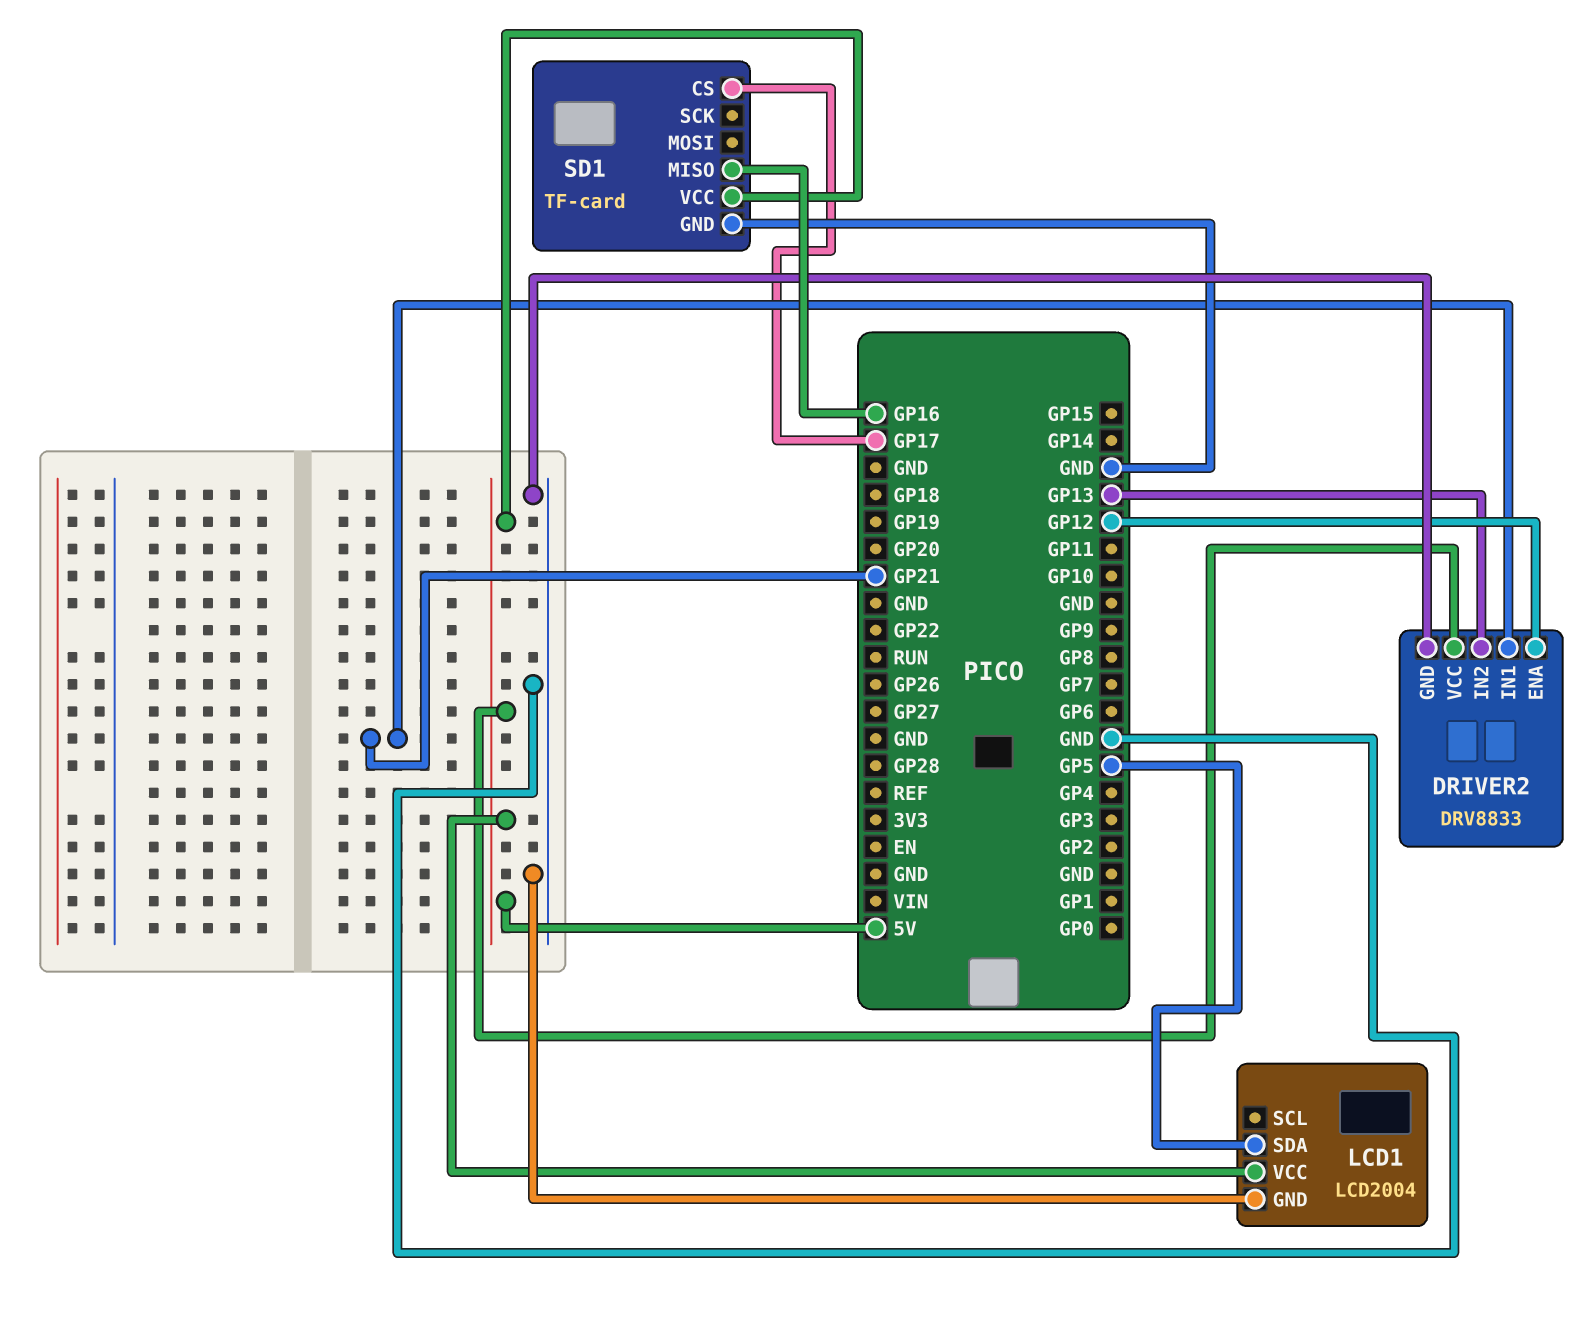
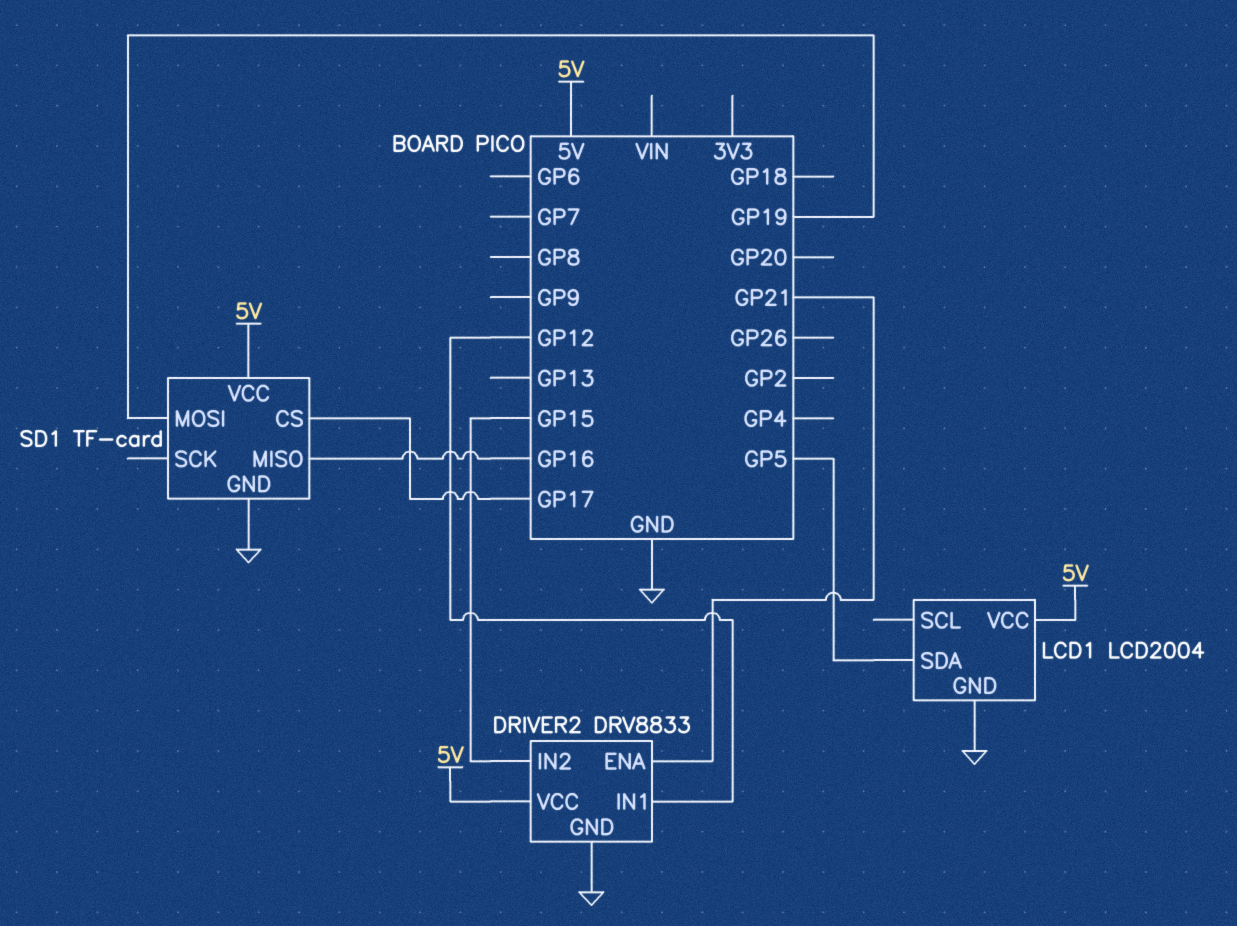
DRIVER2 pin ENA: GP12 -> GP21
DRIVER2 pin IN1: GP21 -> GP12
DRIVER2 pin IN2: GP13 -> GP15
SD1 pin MOSI: none -> GP19

